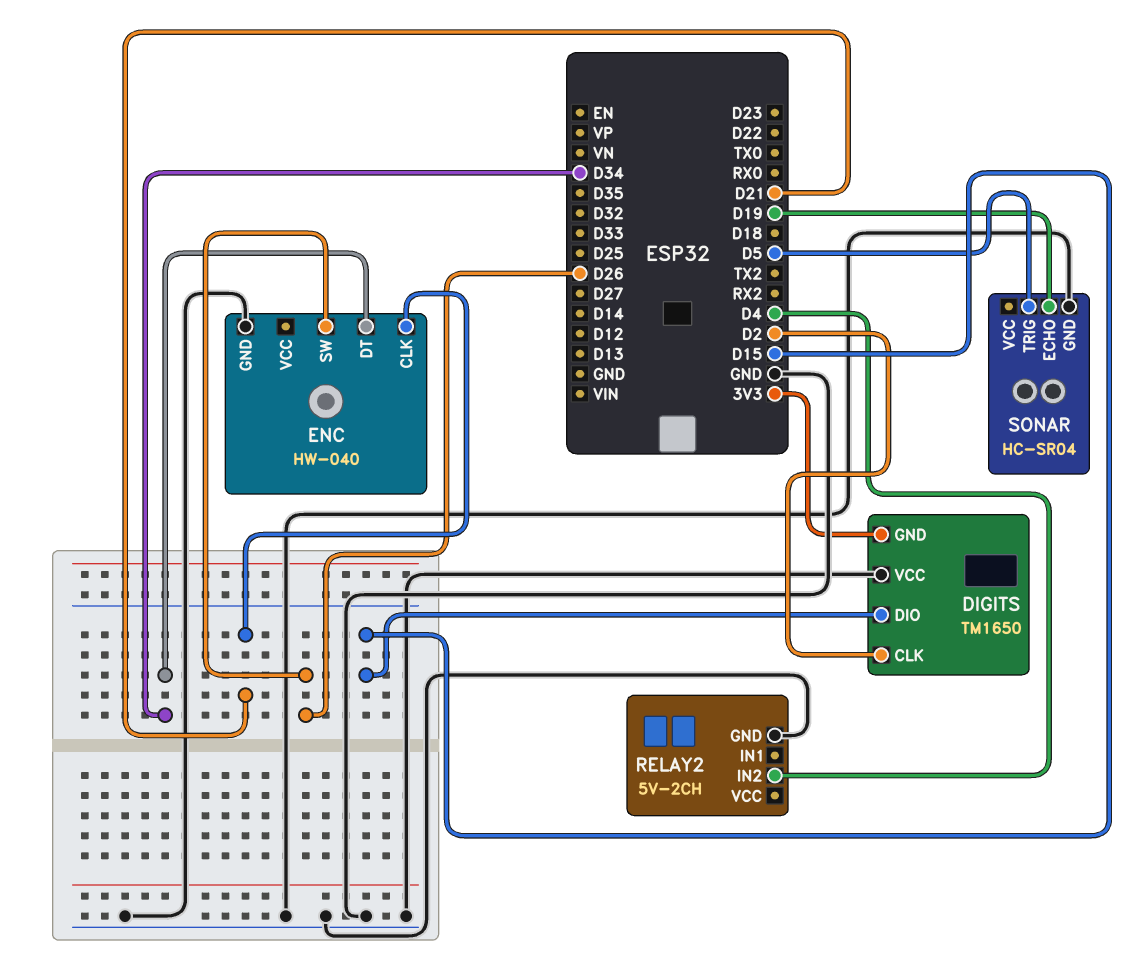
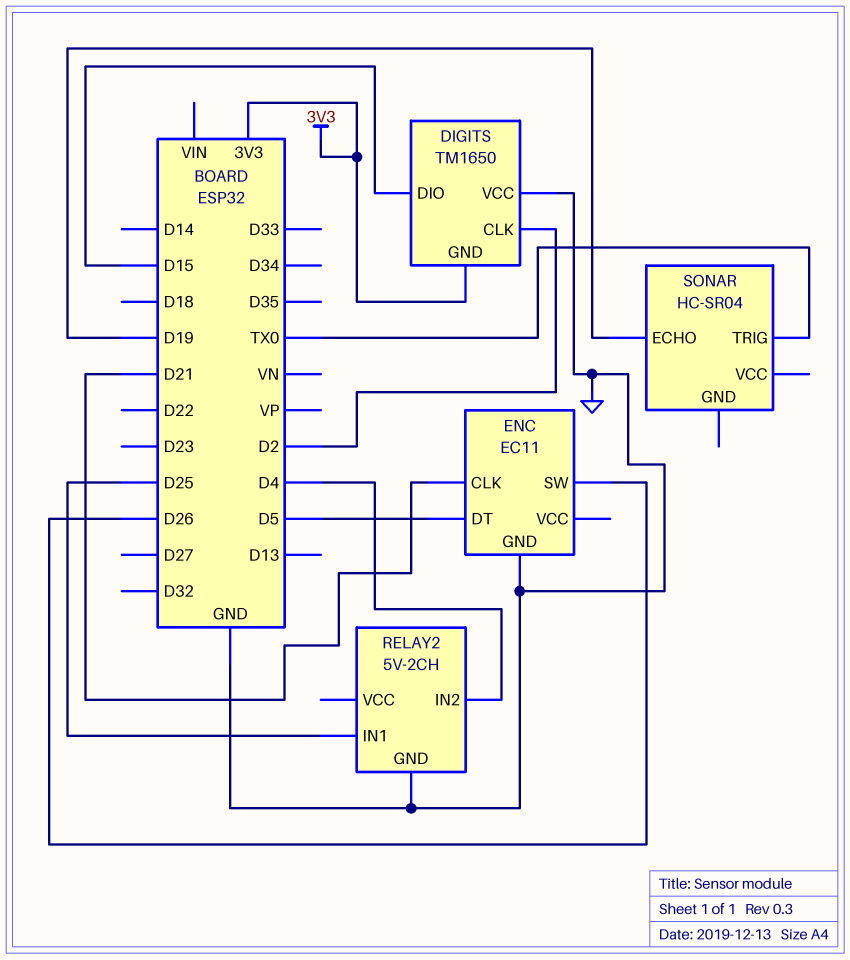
ENC: HW-040 -> EC11
ENC pin DT: D34 -> D5
RELAY2 pin IN1: none -> D25
SONAR pin GND: GND -> none
SONAR pin TRIG: D5 -> TX0

